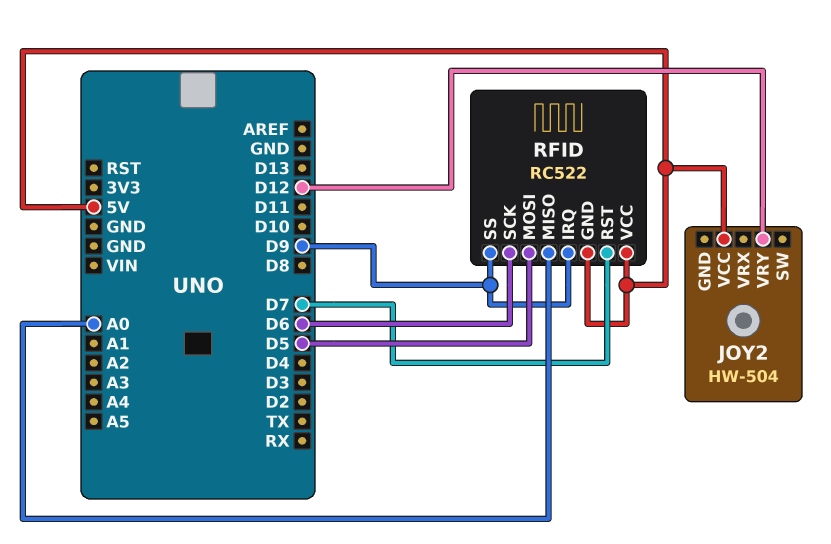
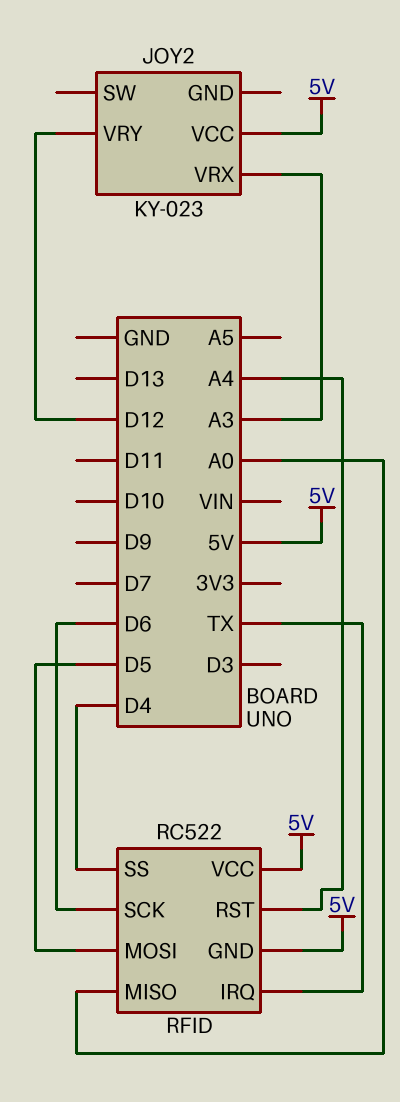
JOY2: HW-504 -> KY-023
JOY2 pin VRX: none -> A3
RFID pin IRQ: D9 -> TX
RFID pin RST: D7 -> A4
RFID pin SS: D9 -> D4

